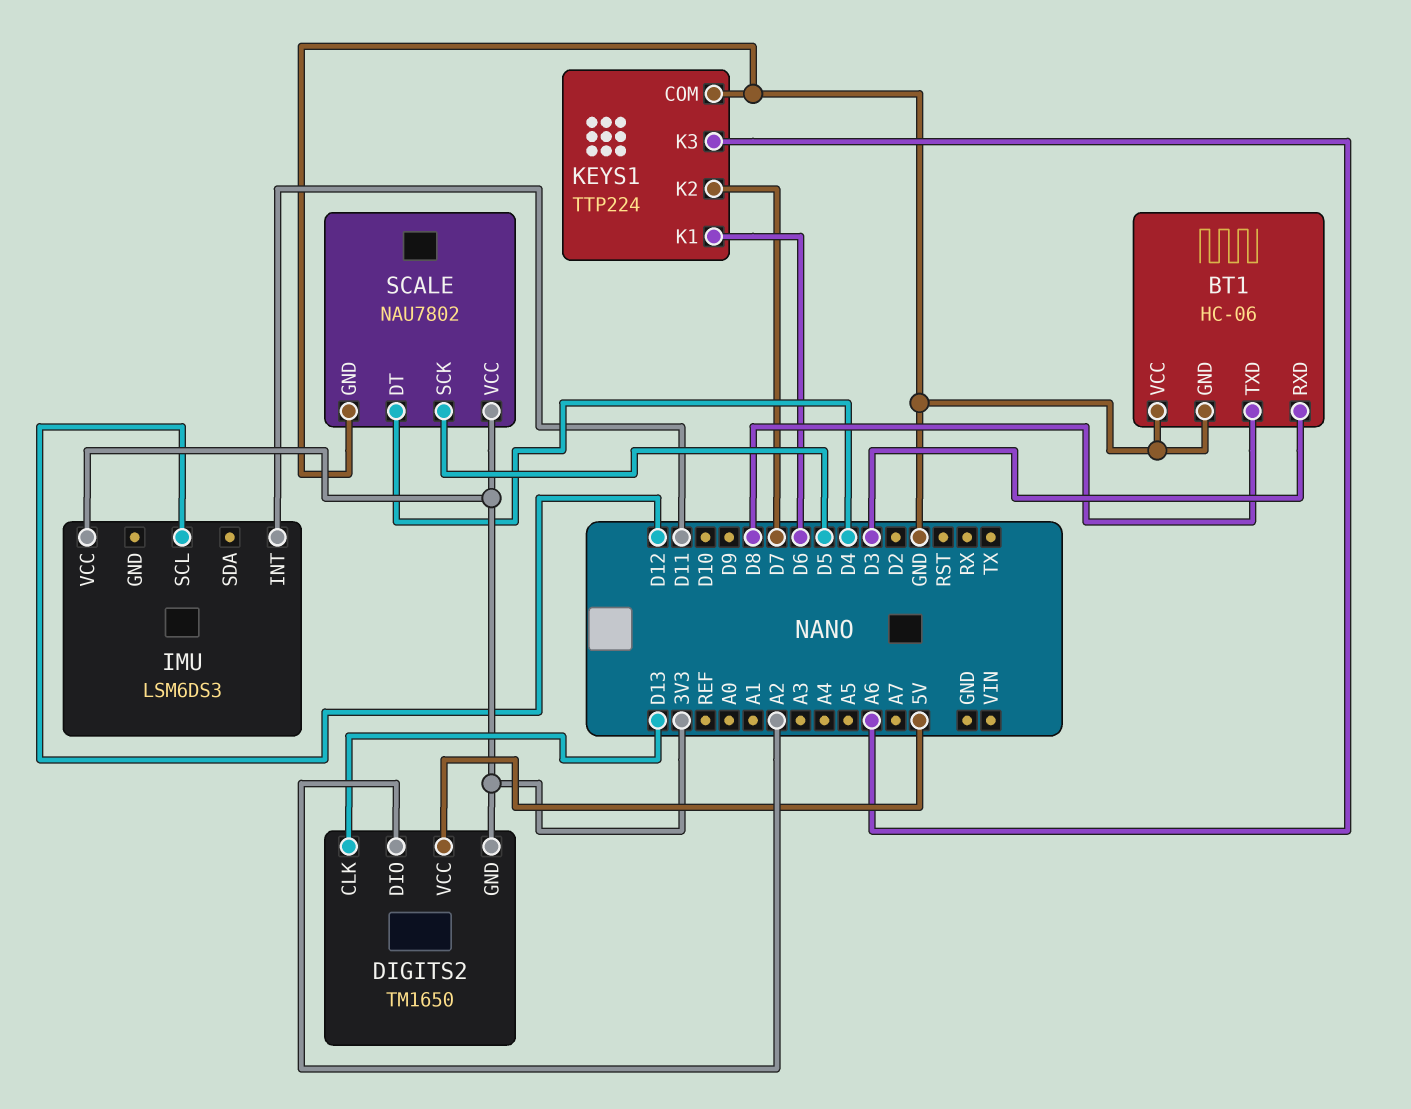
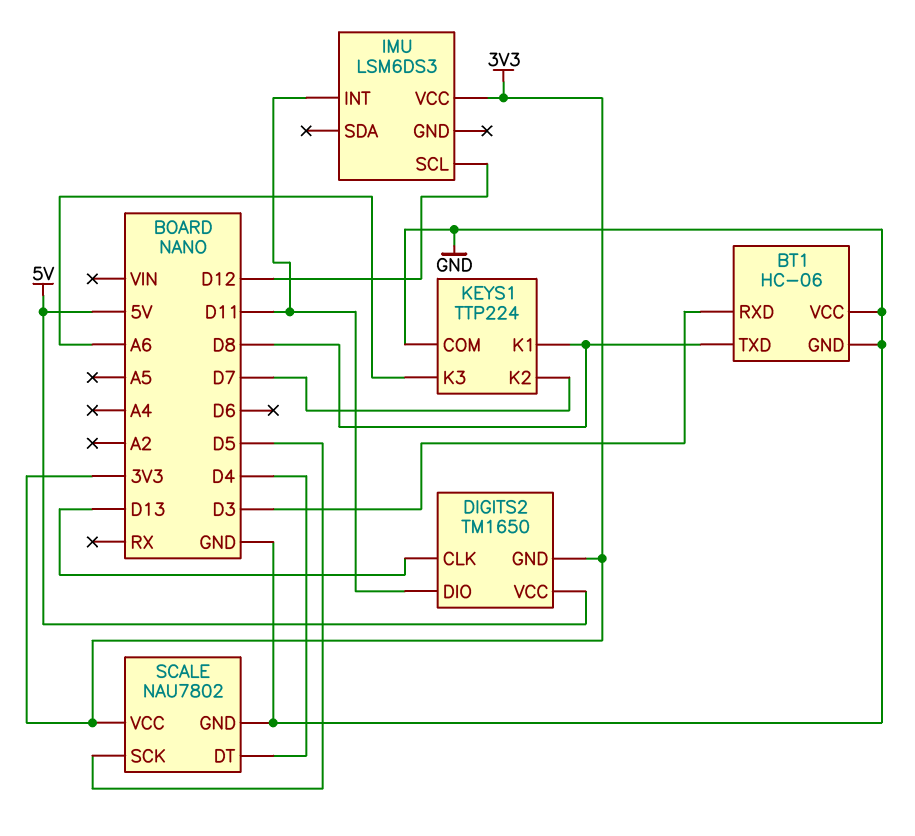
DIGITS2 pin DIO: A2 -> D11
KEYS1 pin K1: D6 -> D8

